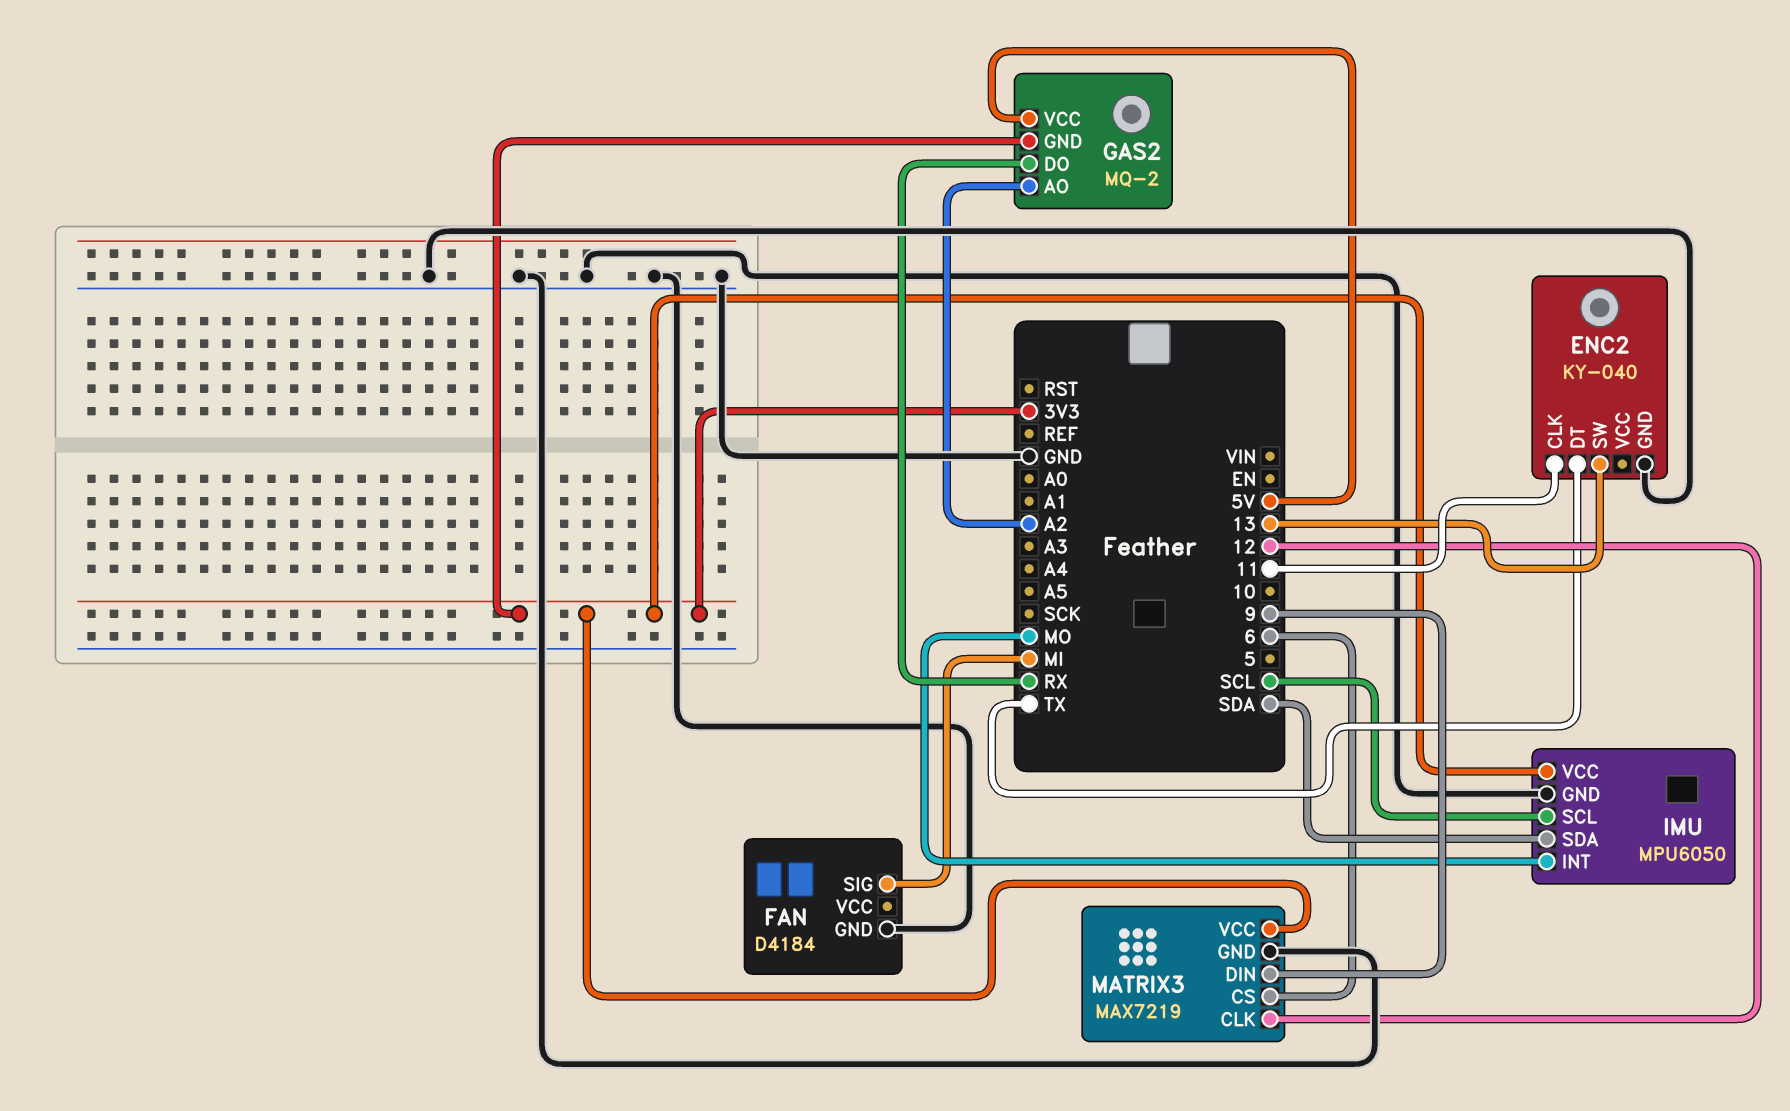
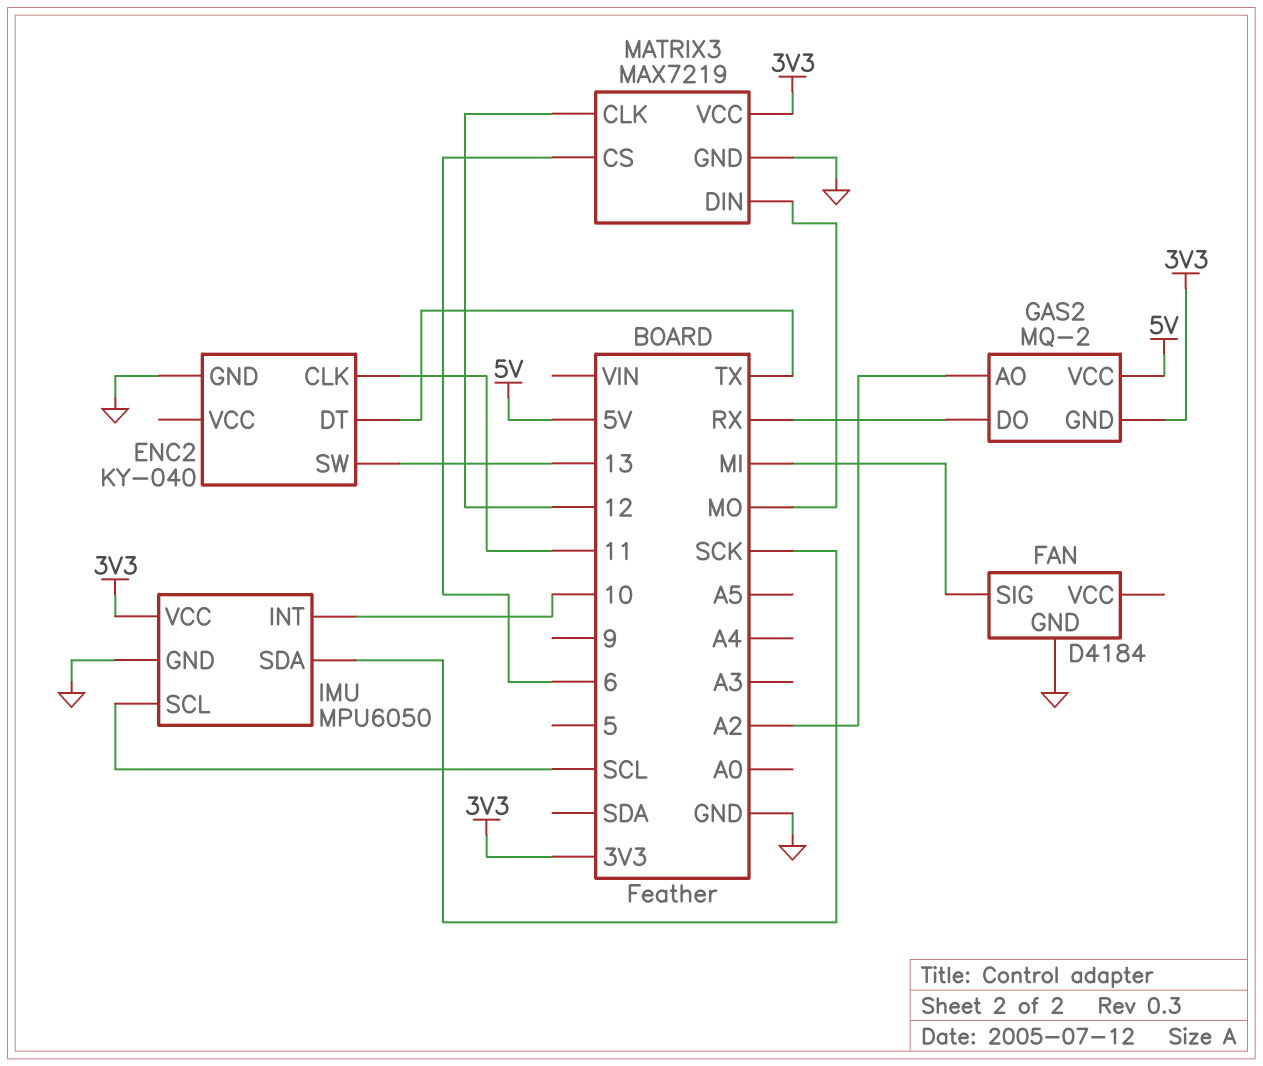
IMU pin INT: MO -> 10
IMU pin SDA: SDA -> SCK
MATRIX3 pin DIN: 9 -> MO

